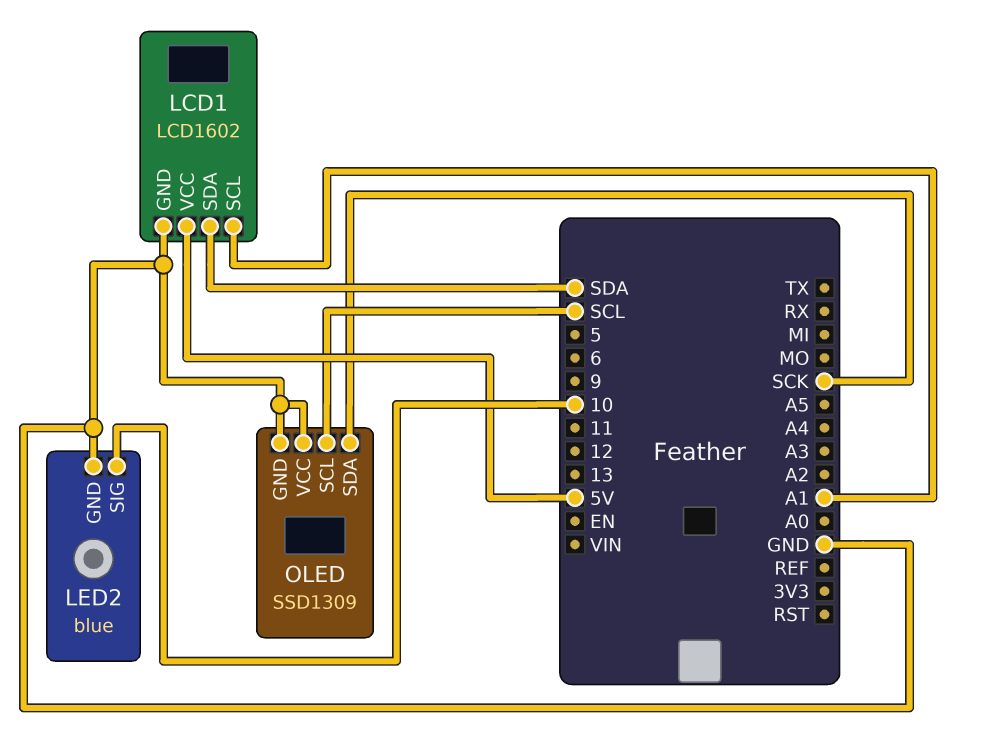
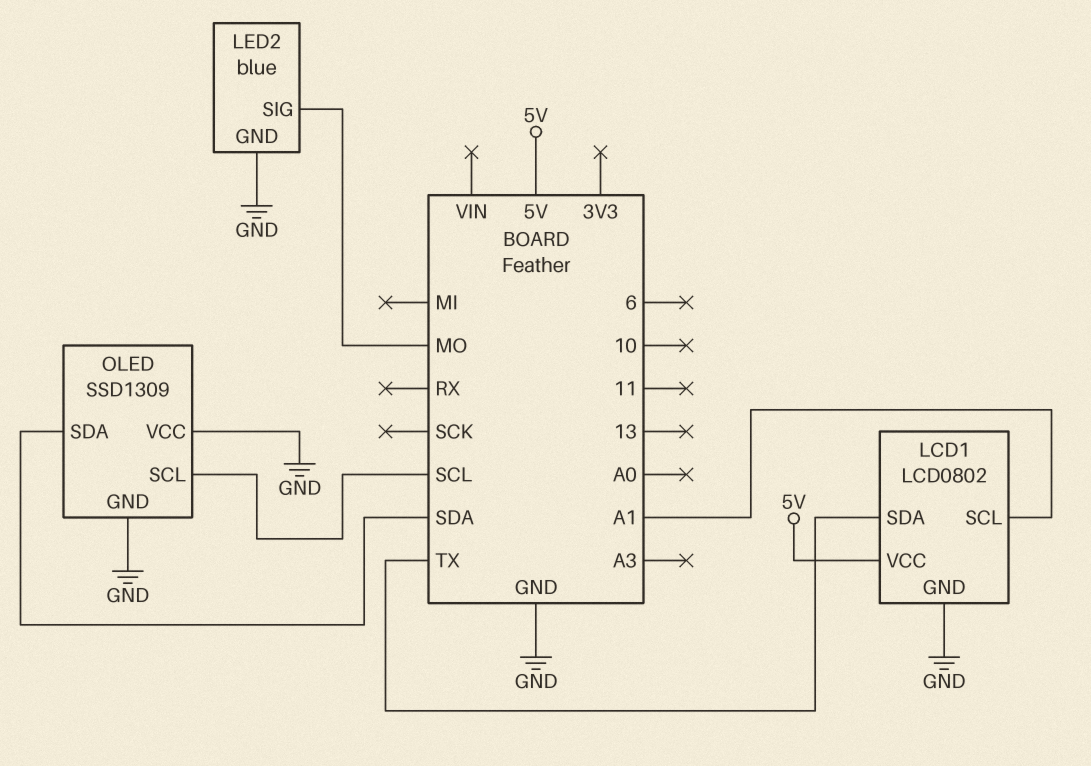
LCD1: LCD1602 -> LCD0802
LCD1 pin SDA: SDA -> TX
LED2 pin SIG: 10 -> MO
OLED pin SDA: SCK -> SDA

